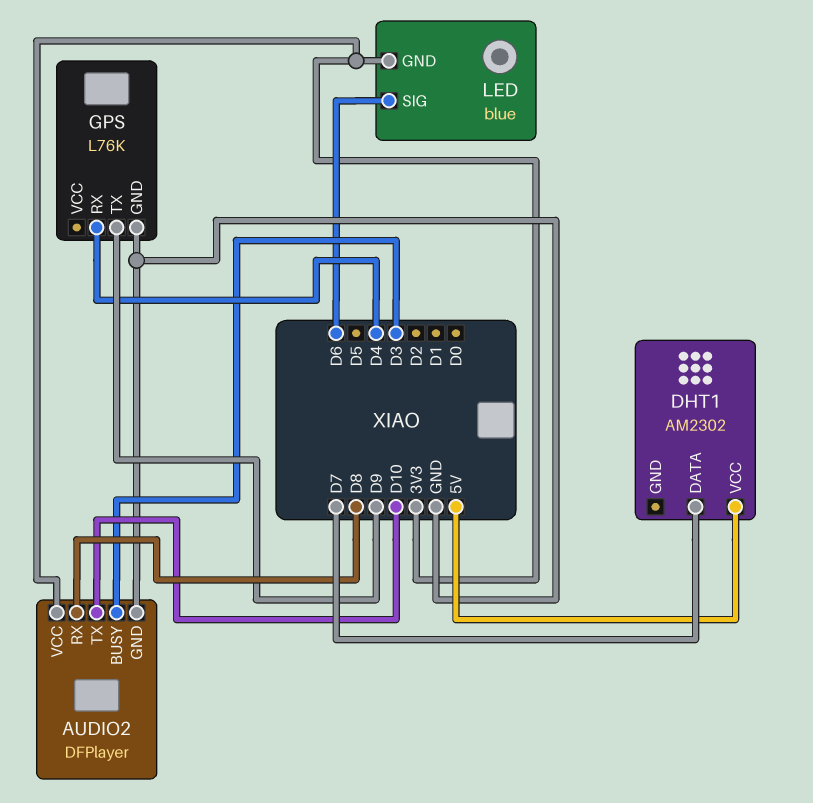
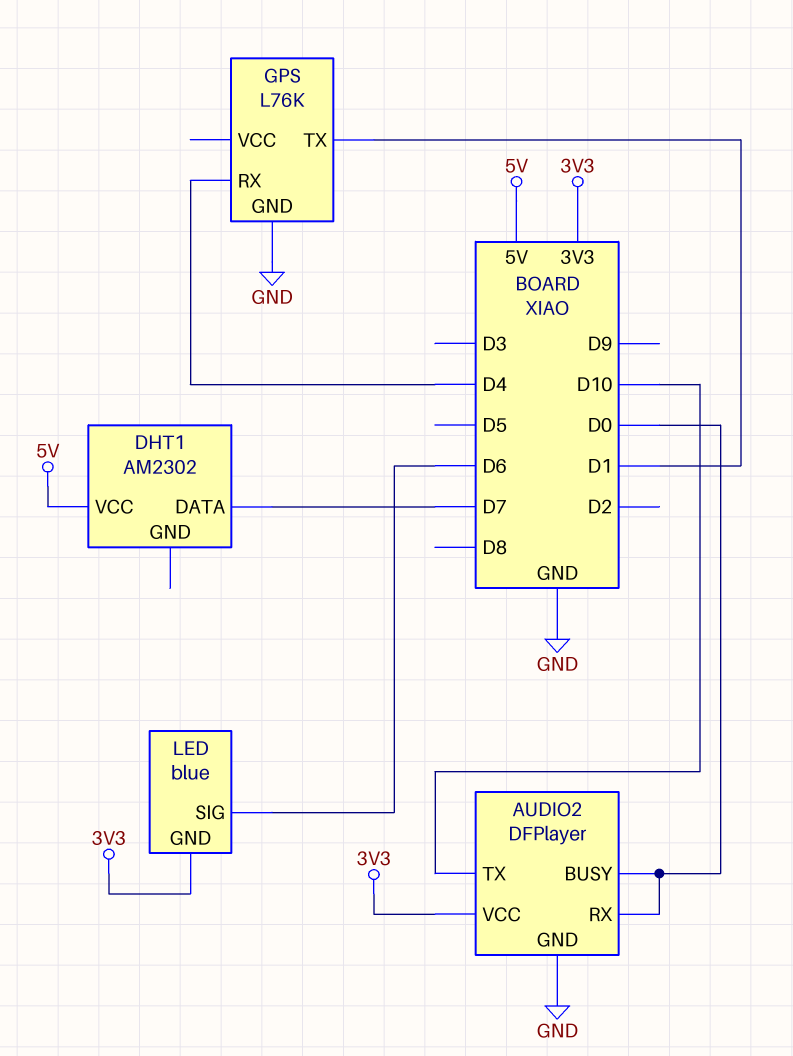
AUDIO2 pin BUSY: D3 -> D0
AUDIO2 pin RX: D8 -> D0
GPS pin TX: D9 -> D1

